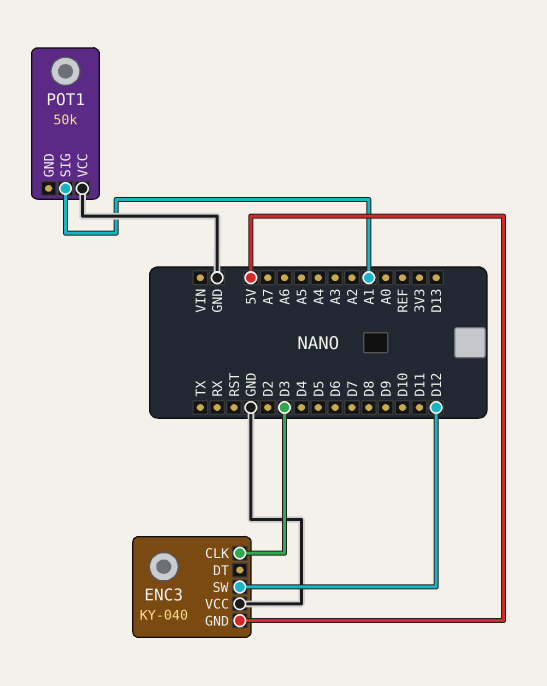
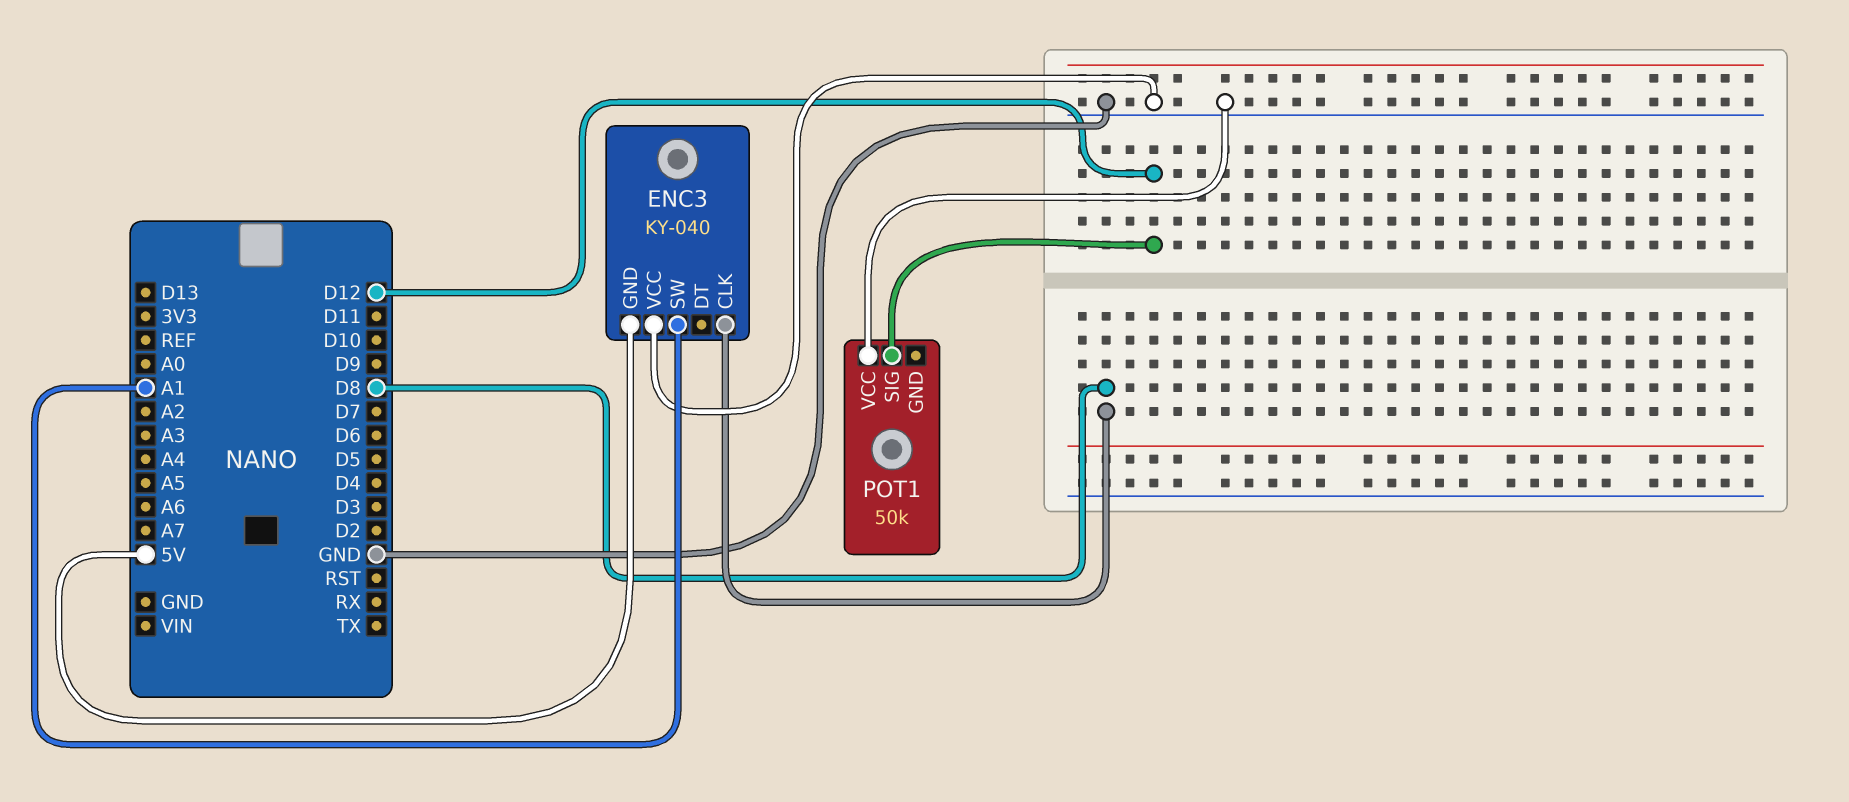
ENC3 pin CLK: D3 -> D8
ENC3 pin SW: D12 -> A1
POT1 pin SIG: A1 -> D12

